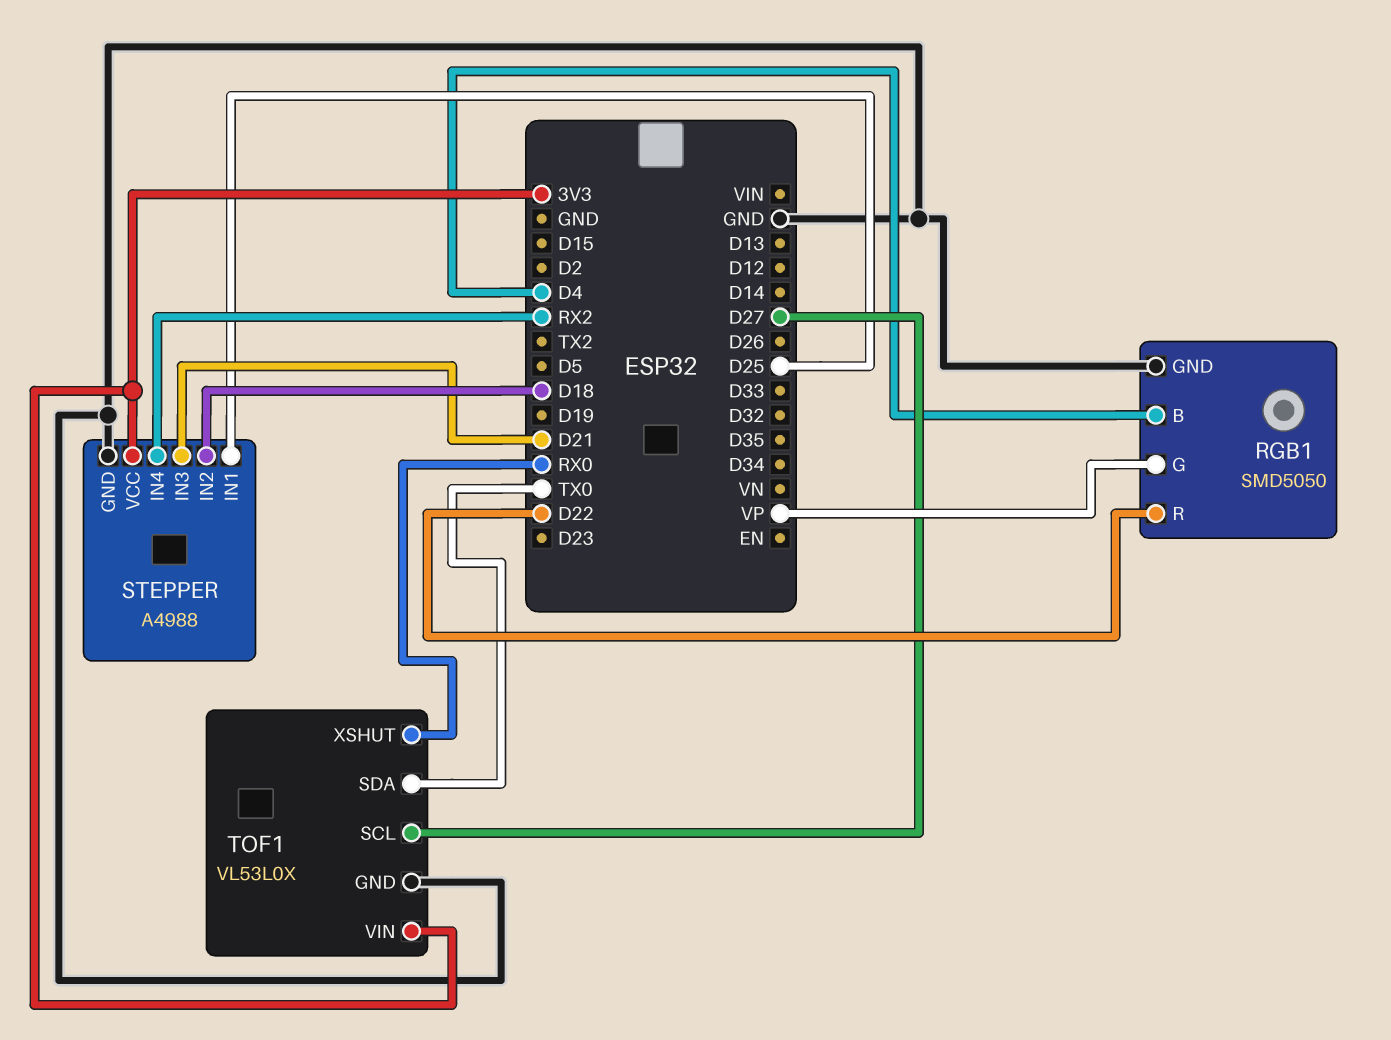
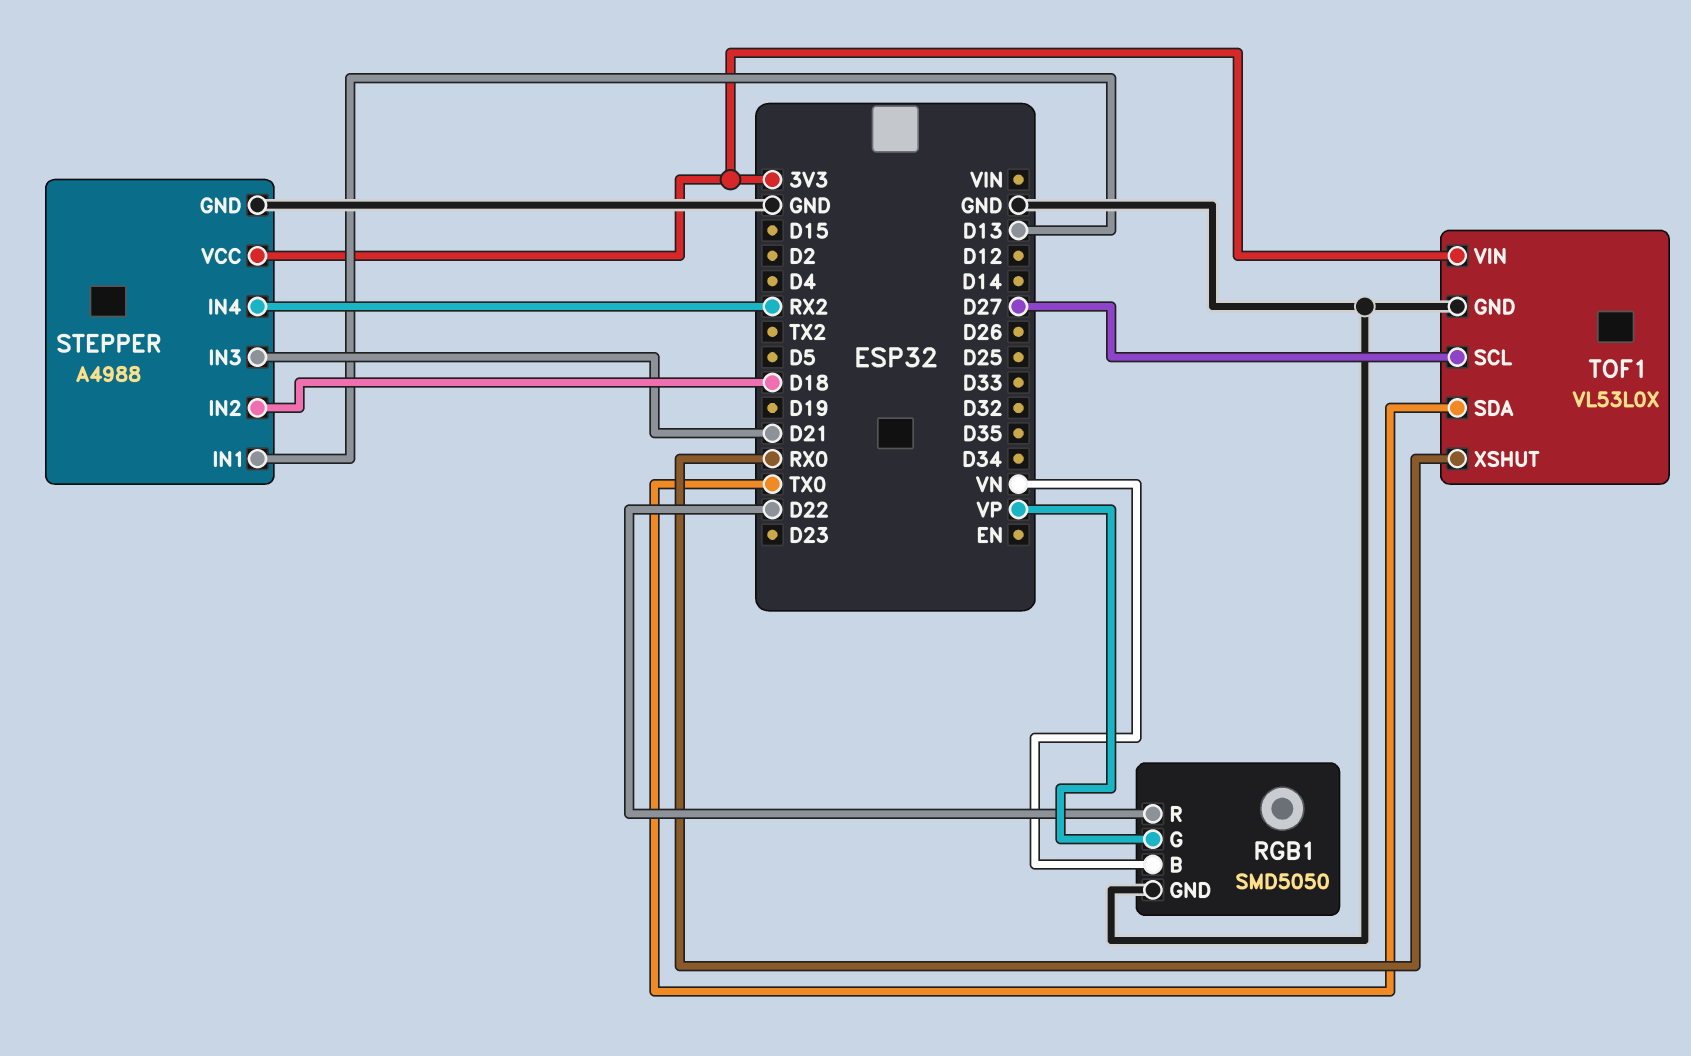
RGB1 pin B: D4 -> VN
STEPPER pin IN1: D25 -> D13

